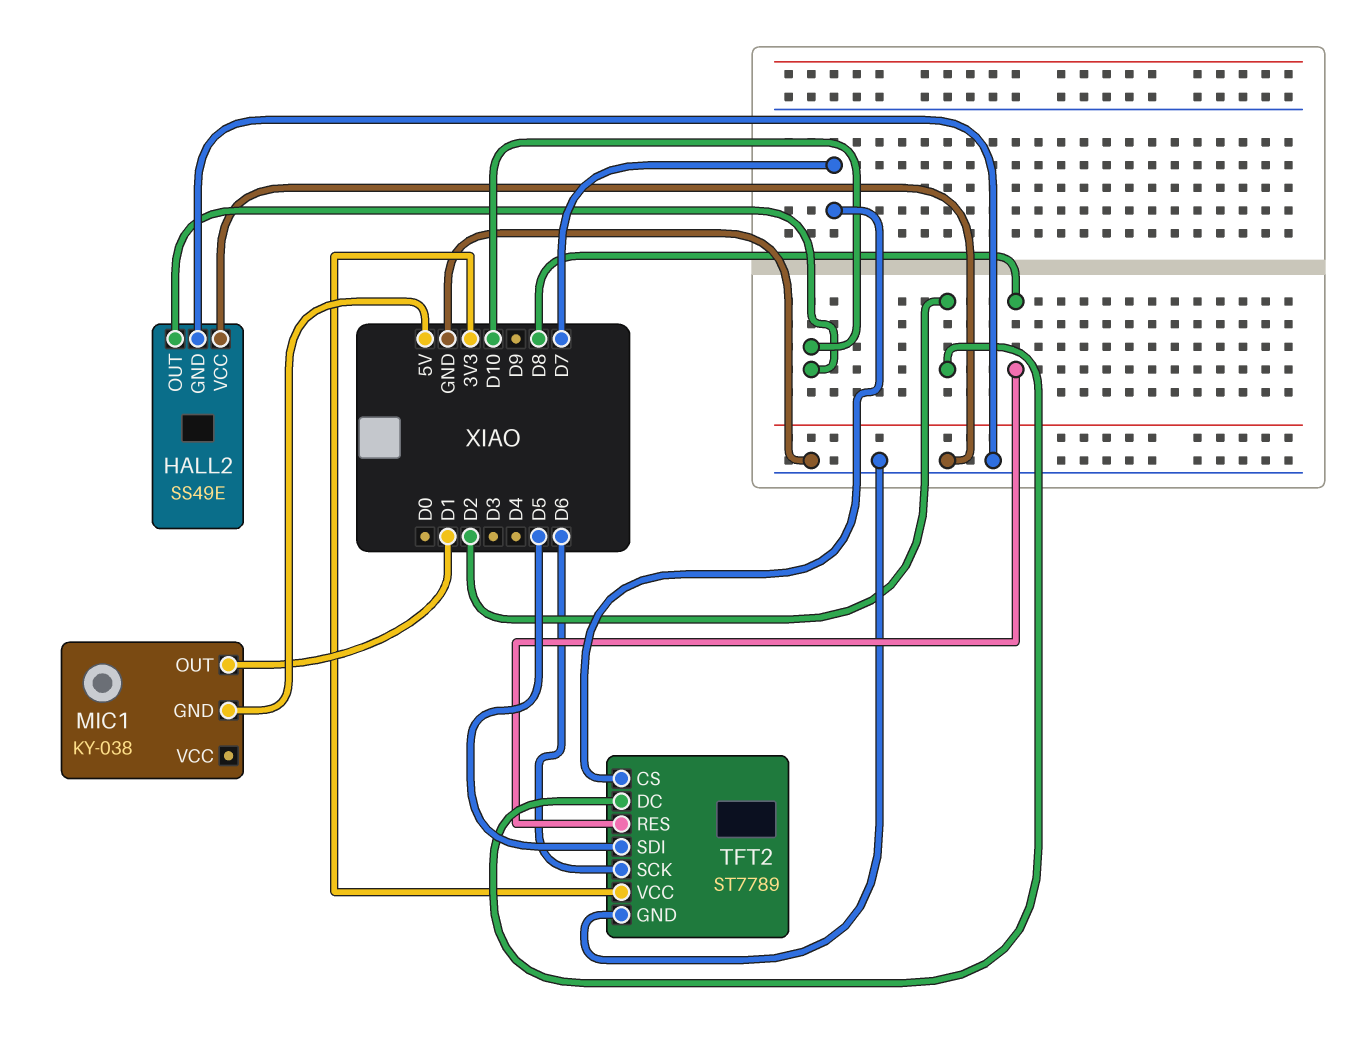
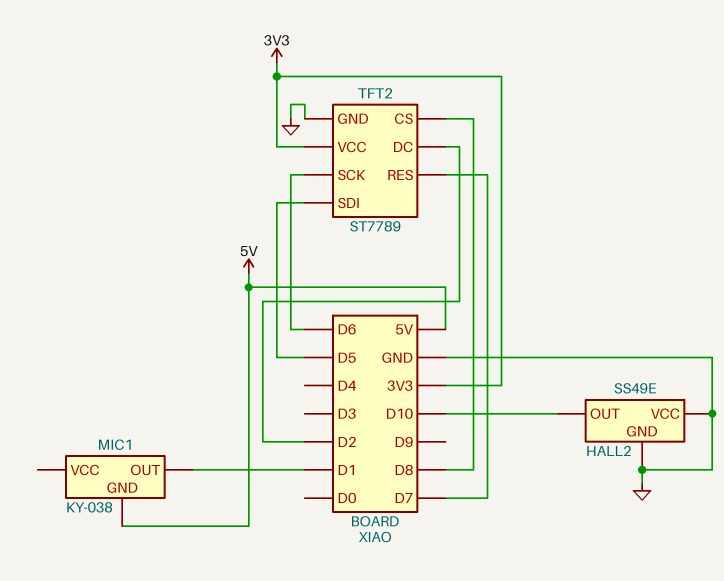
TFT2 pin CS: D7 -> D8
TFT2 pin RES: D8 -> D7

